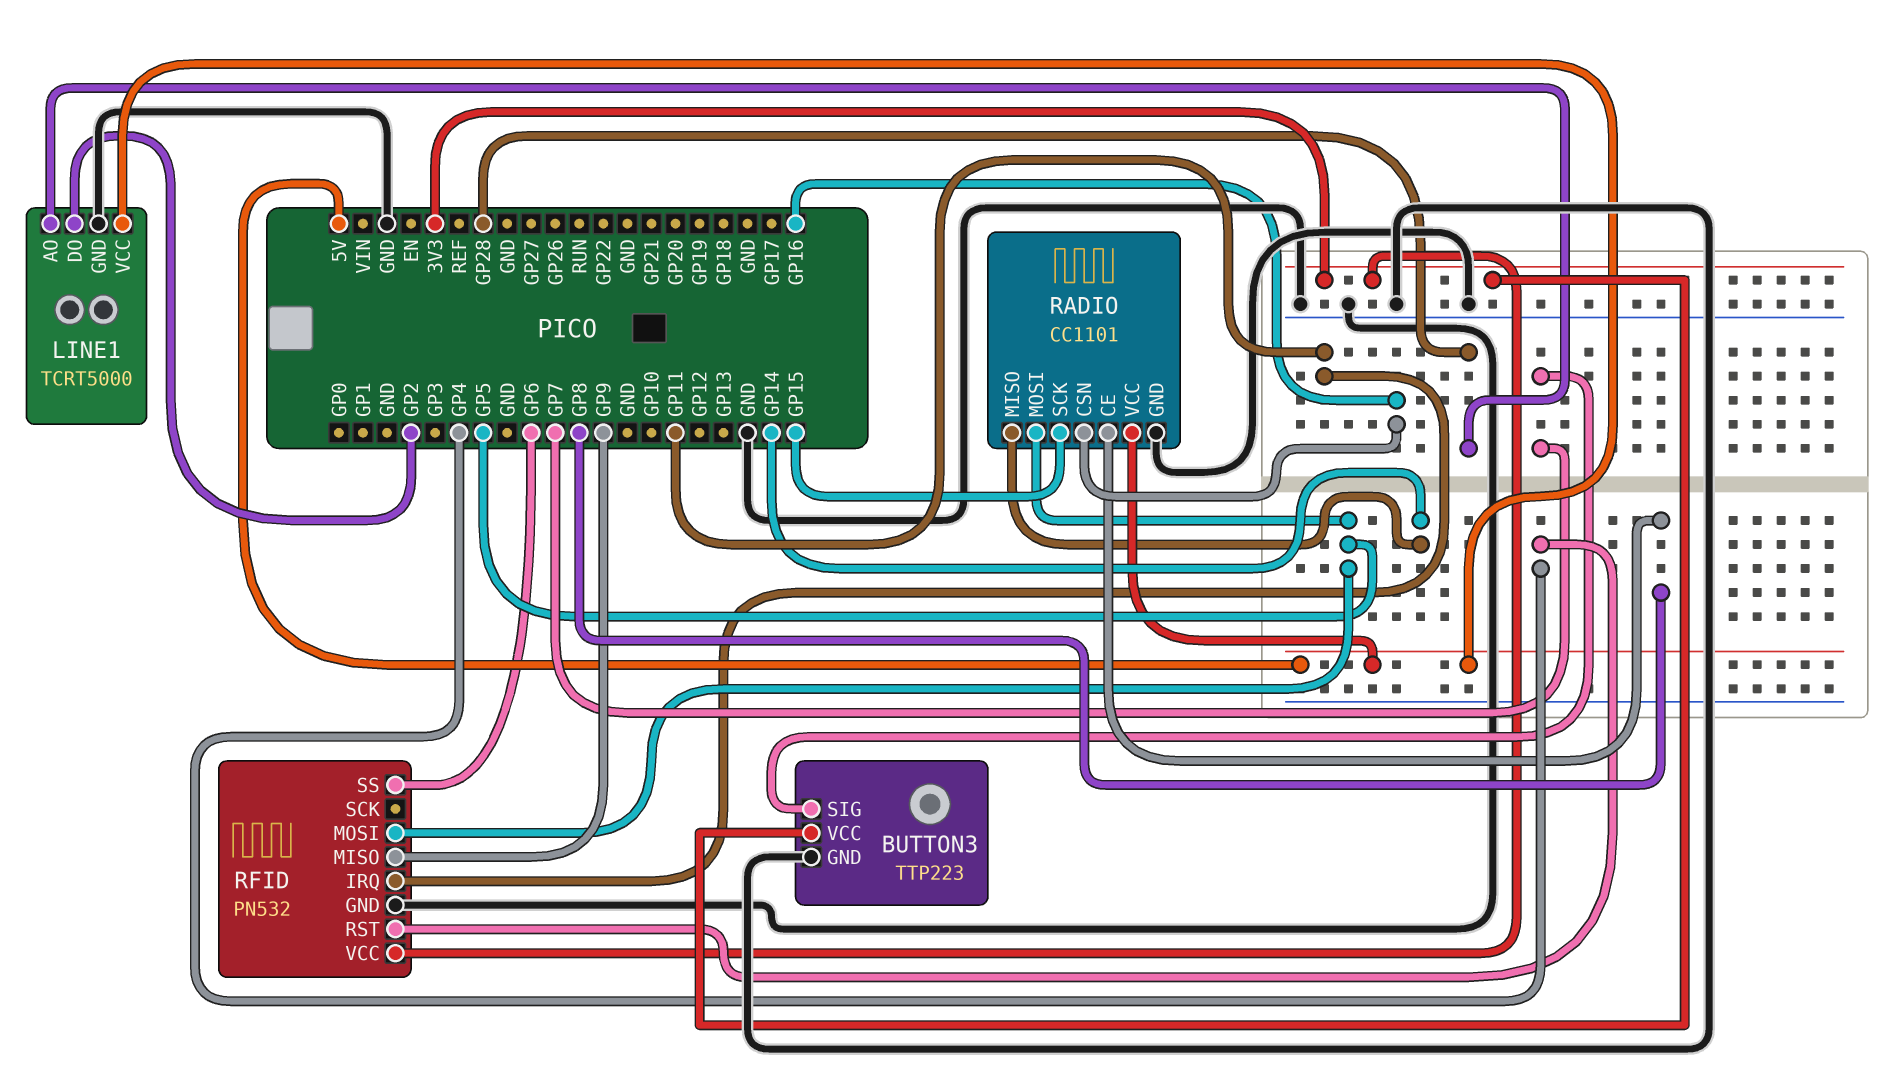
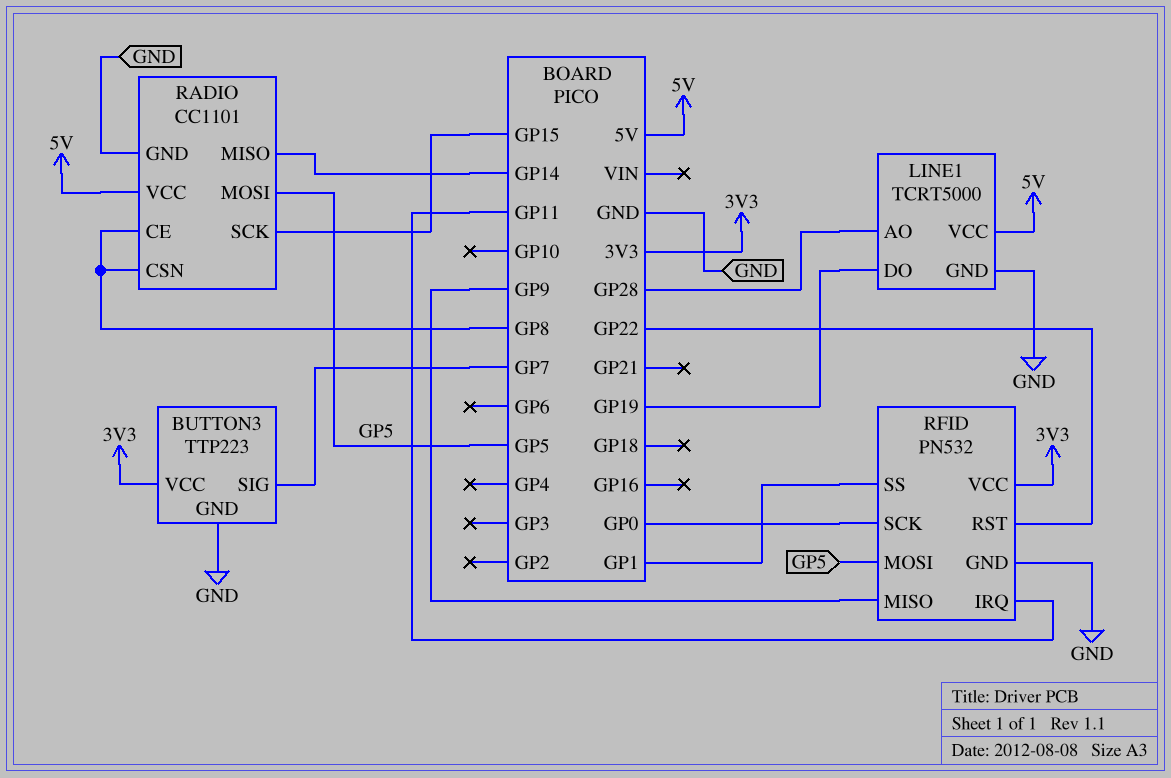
LINE1 pin DO: GP2 -> GP19
RADIO pin CSN: GP16 -> GP8
RFID pin RST: GP4 -> GP22
RFID pin SCK: none -> GP0
RFID pin SS: GP6 -> GP1

